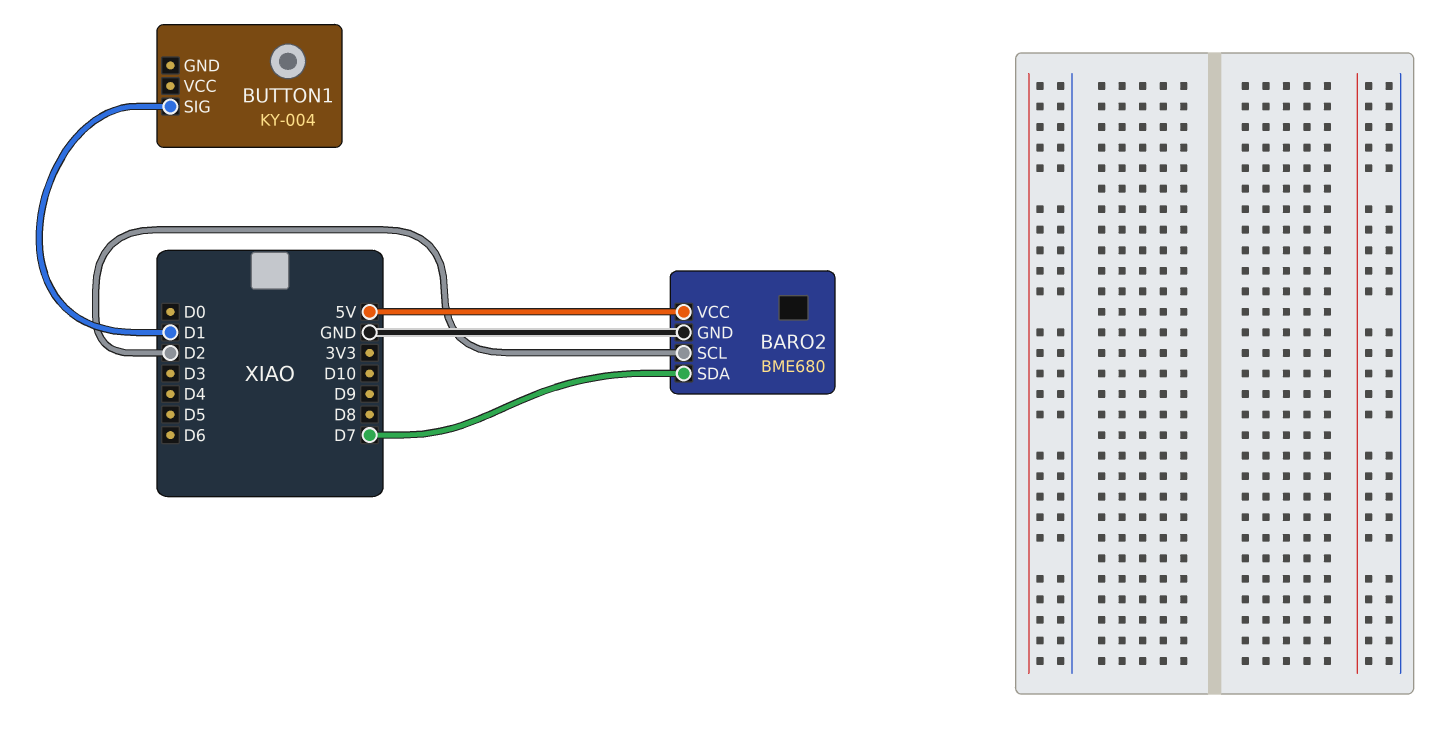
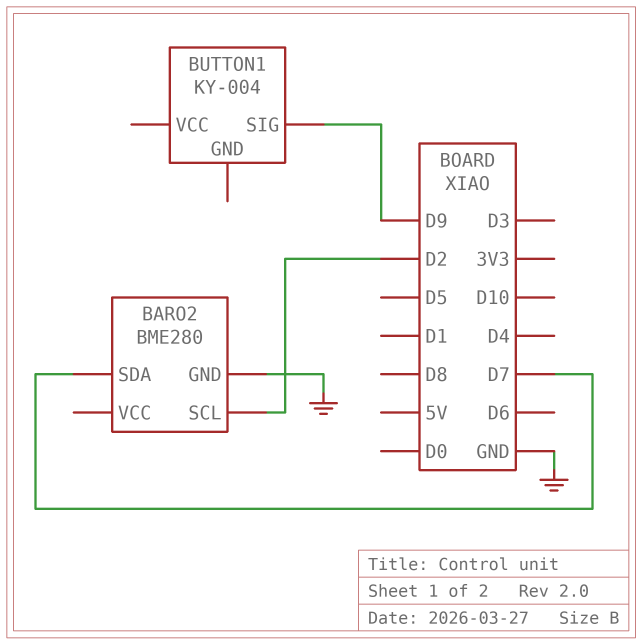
BARO2: BME680 -> BME280
BARO2 pin VCC: 5V -> none
BUTTON1 pin SIG: D1 -> D9

